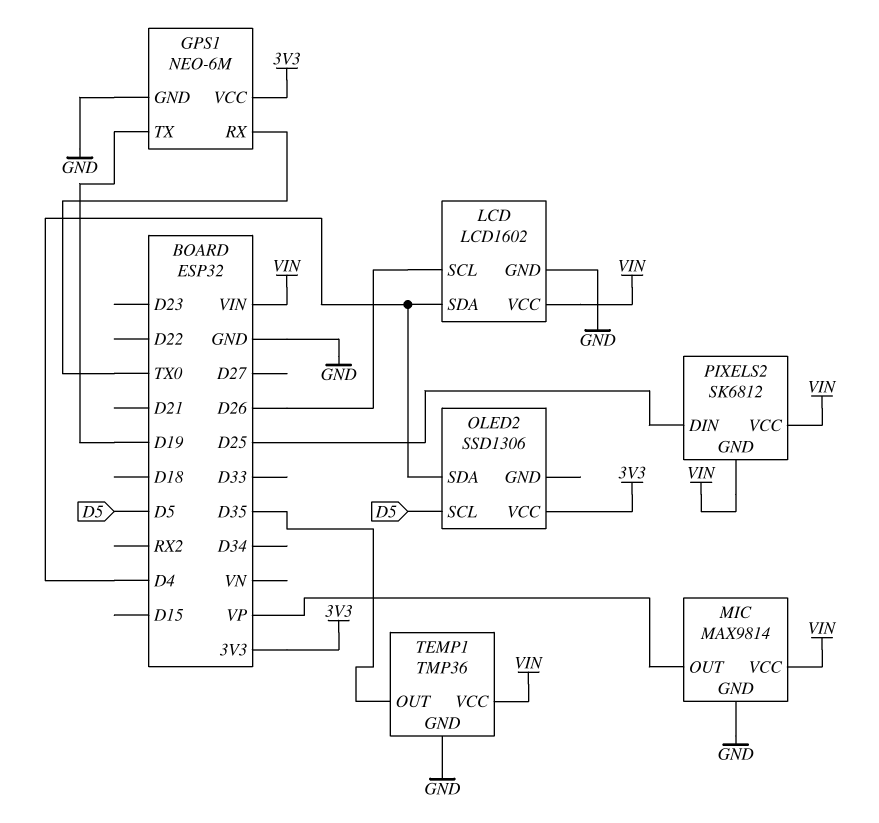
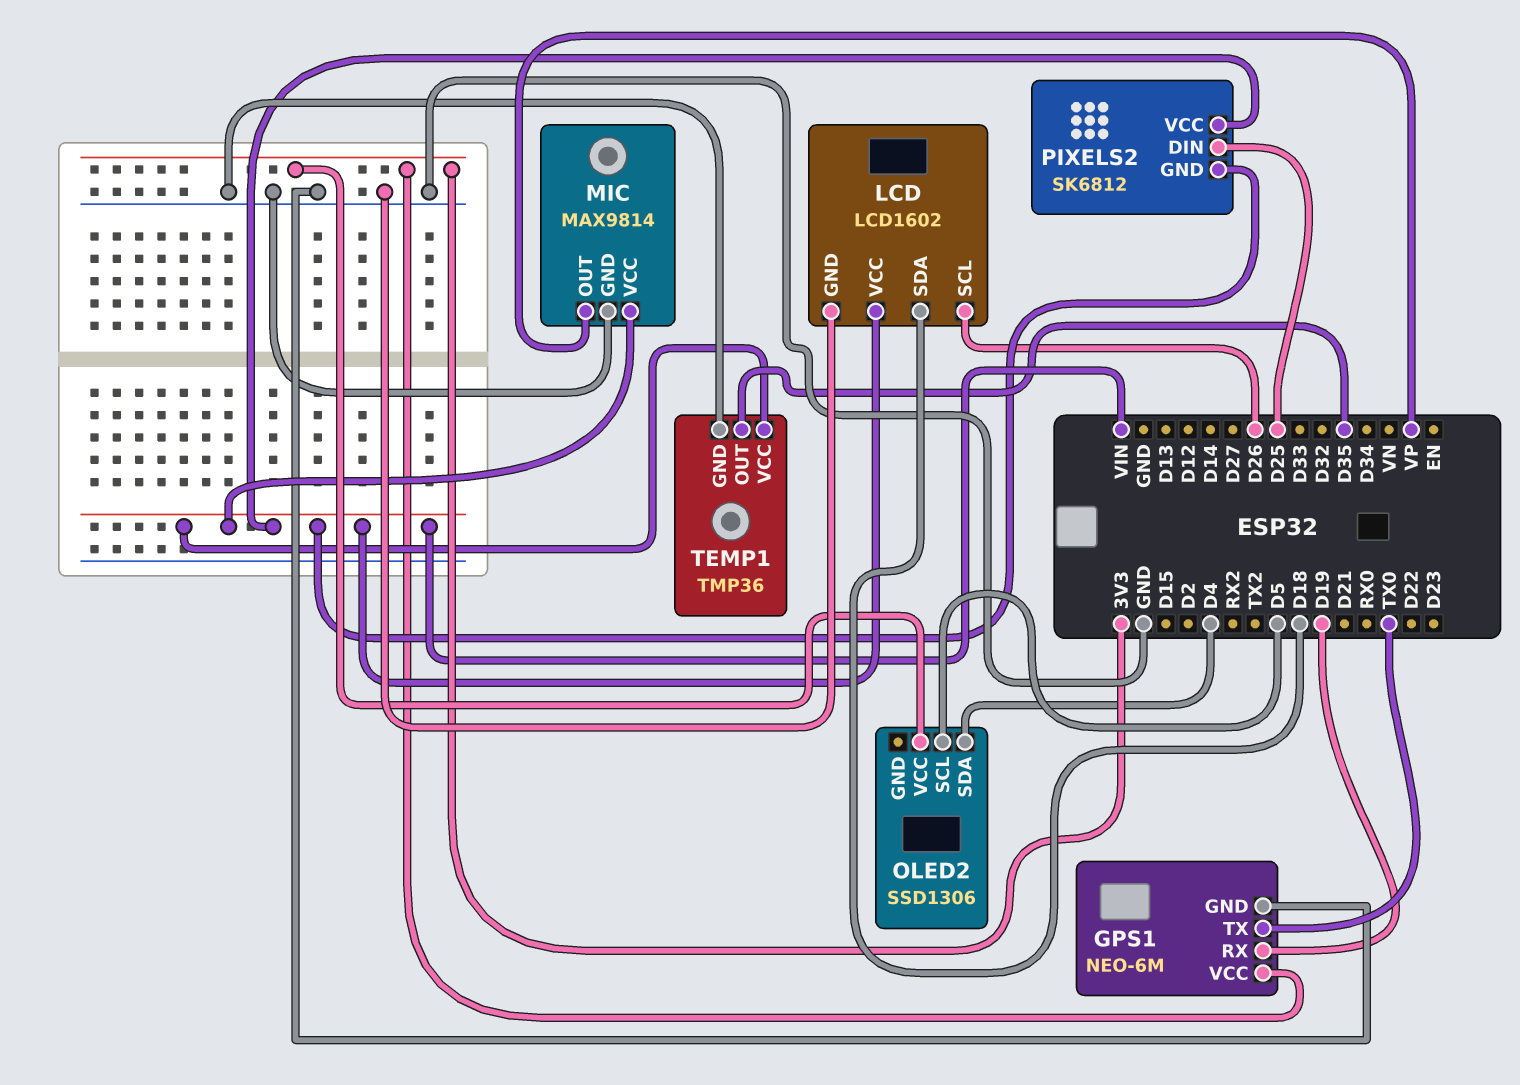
GPS1 pin RX: TX0 -> D19
GPS1 pin TX: D19 -> TX0
LCD pin SDA: D4 -> D18

